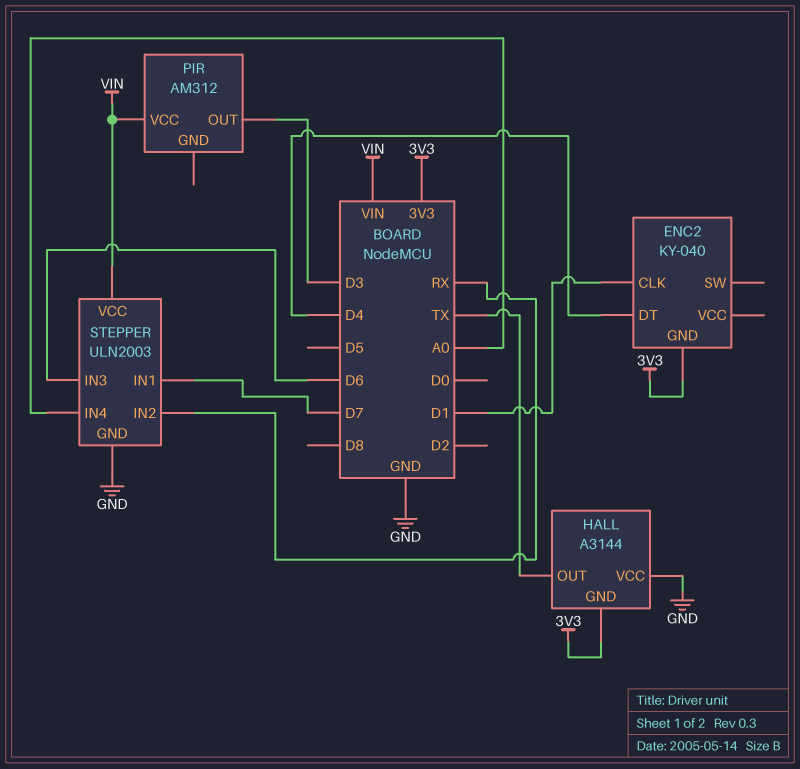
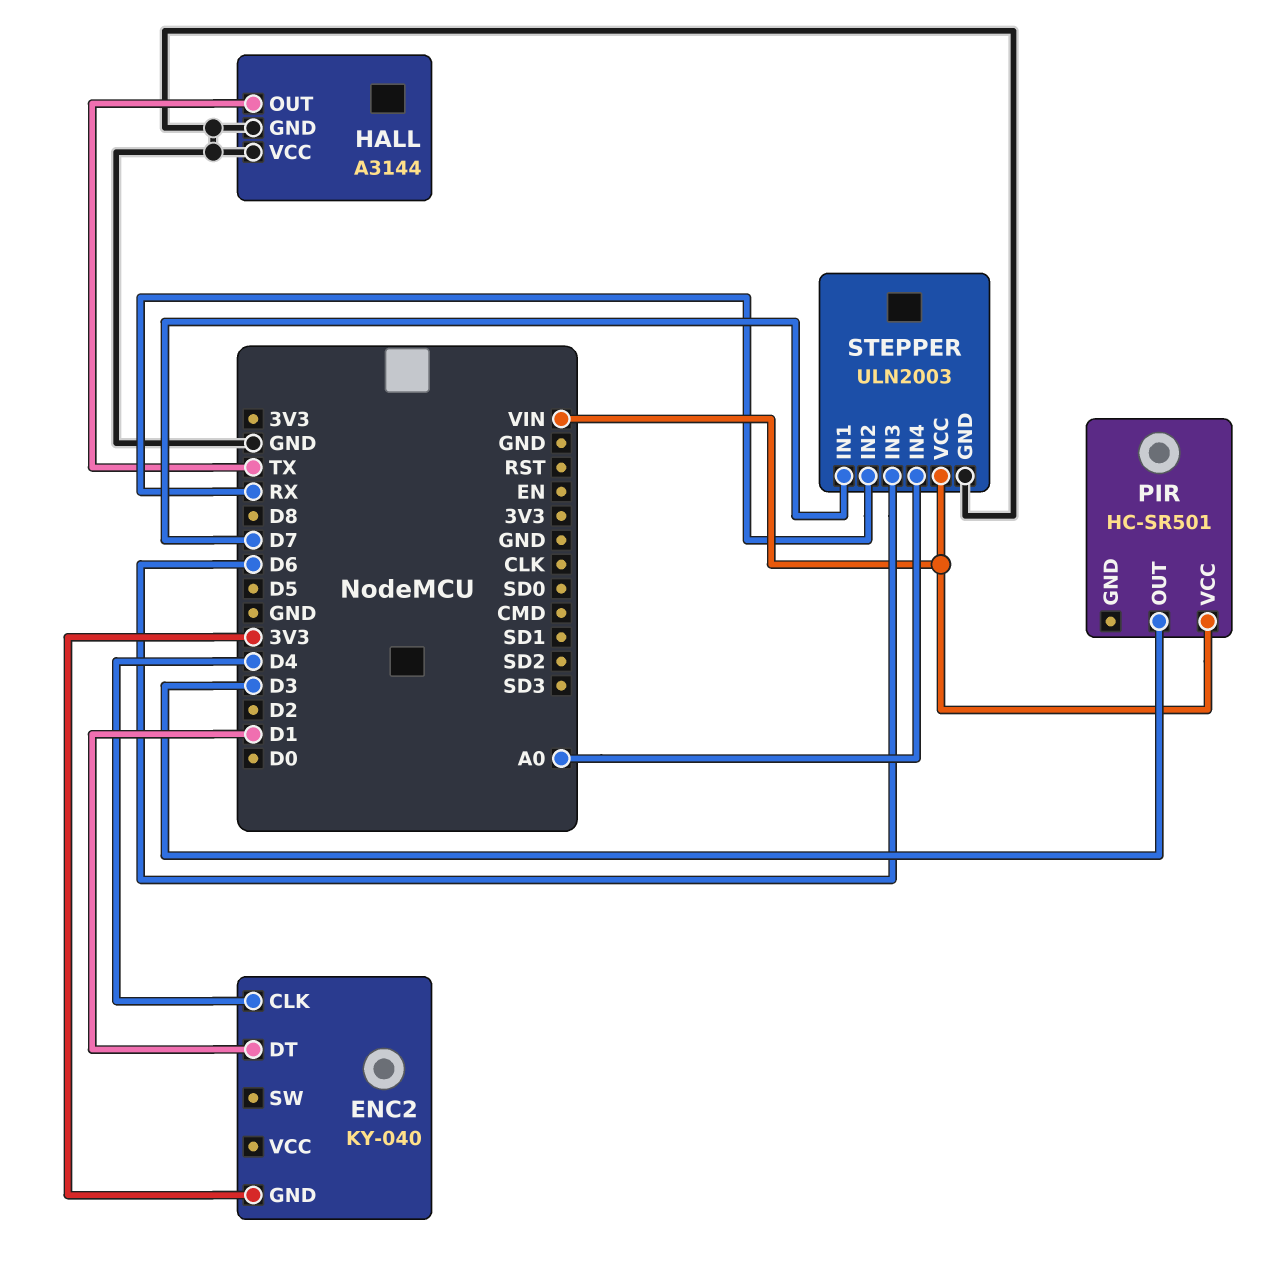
ENC2 pin CLK: D1 -> D4
ENC2 pin DT: D4 -> D1
HALL pin GND: 3V3 -> GND
PIR: AM312 -> HC-SR501

